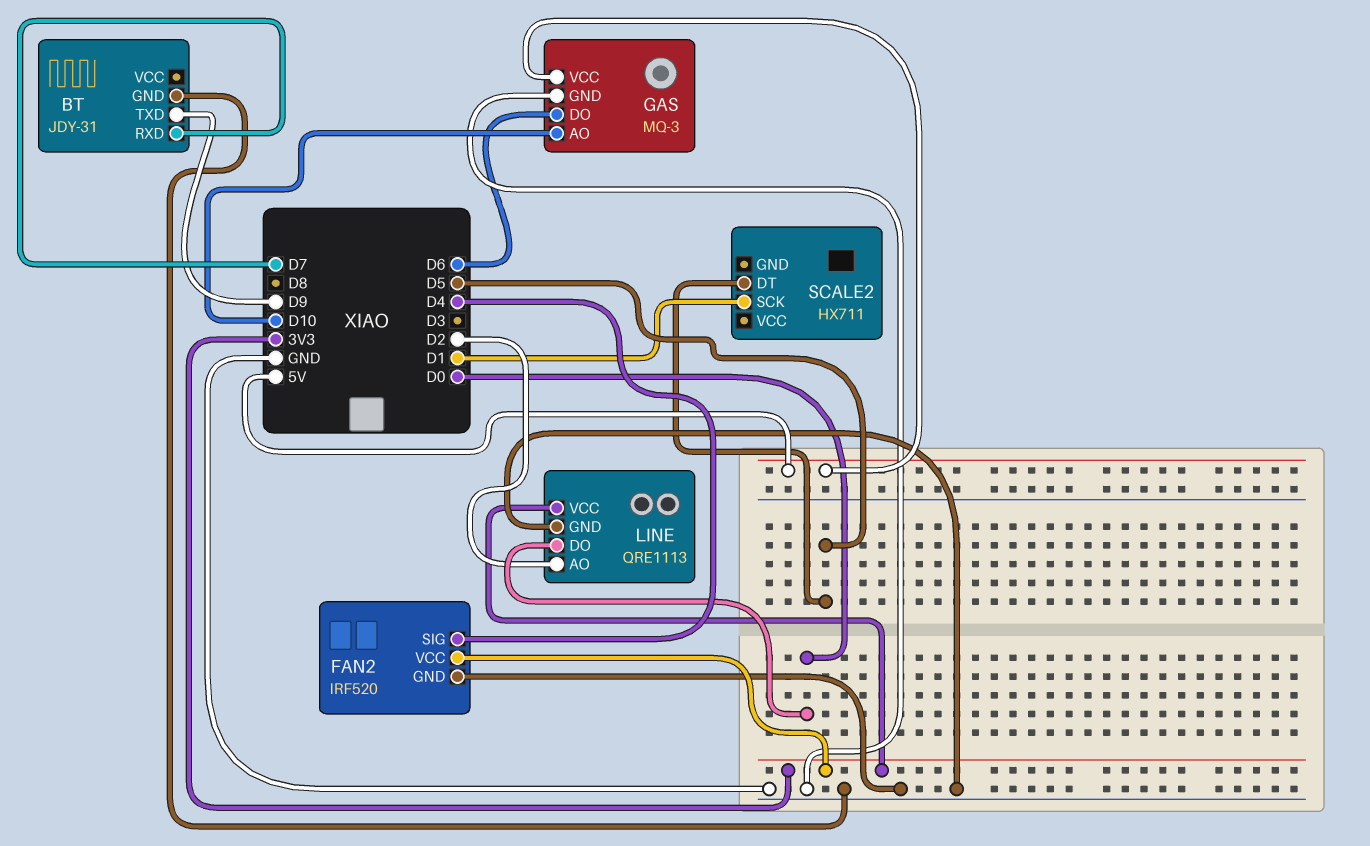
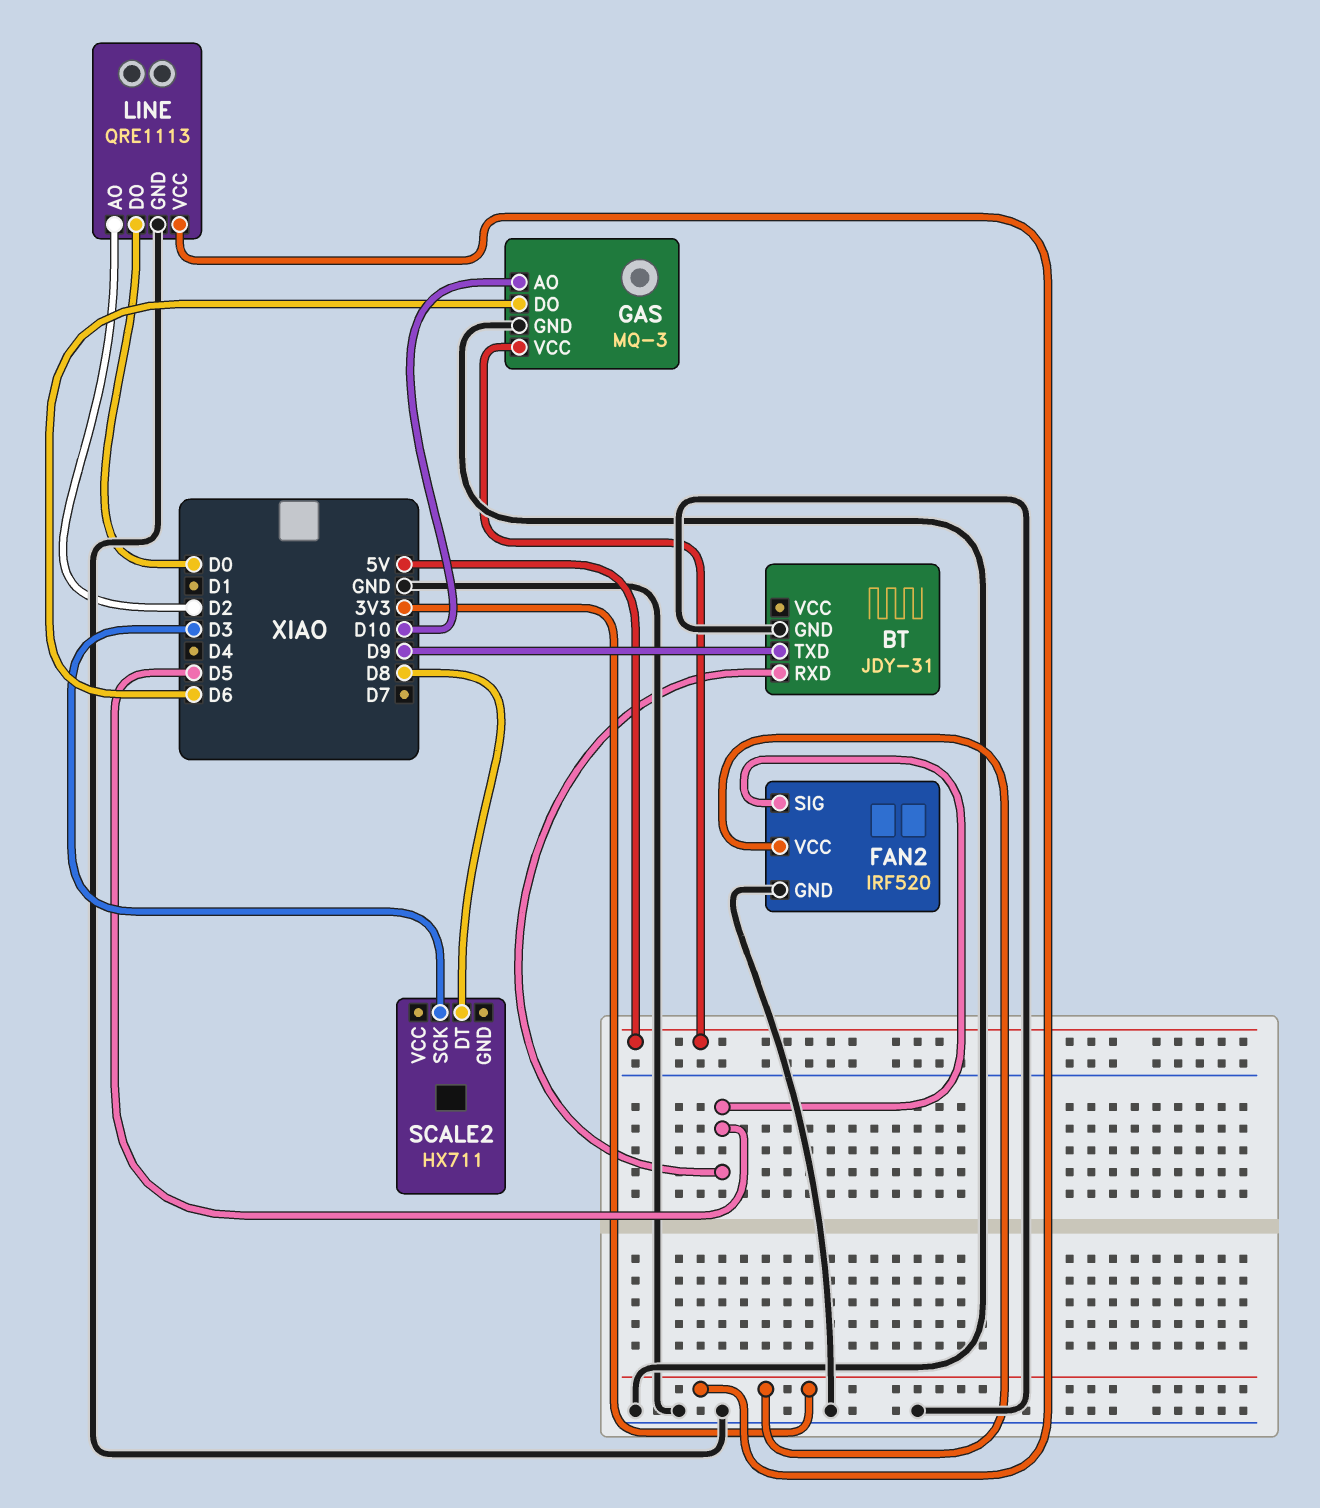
BT pin RXD: D7 -> D5
FAN2 pin SIG: D4 -> D5
SCALE2 pin DT: D5 -> D8
SCALE2 pin SCK: D1 -> D3

